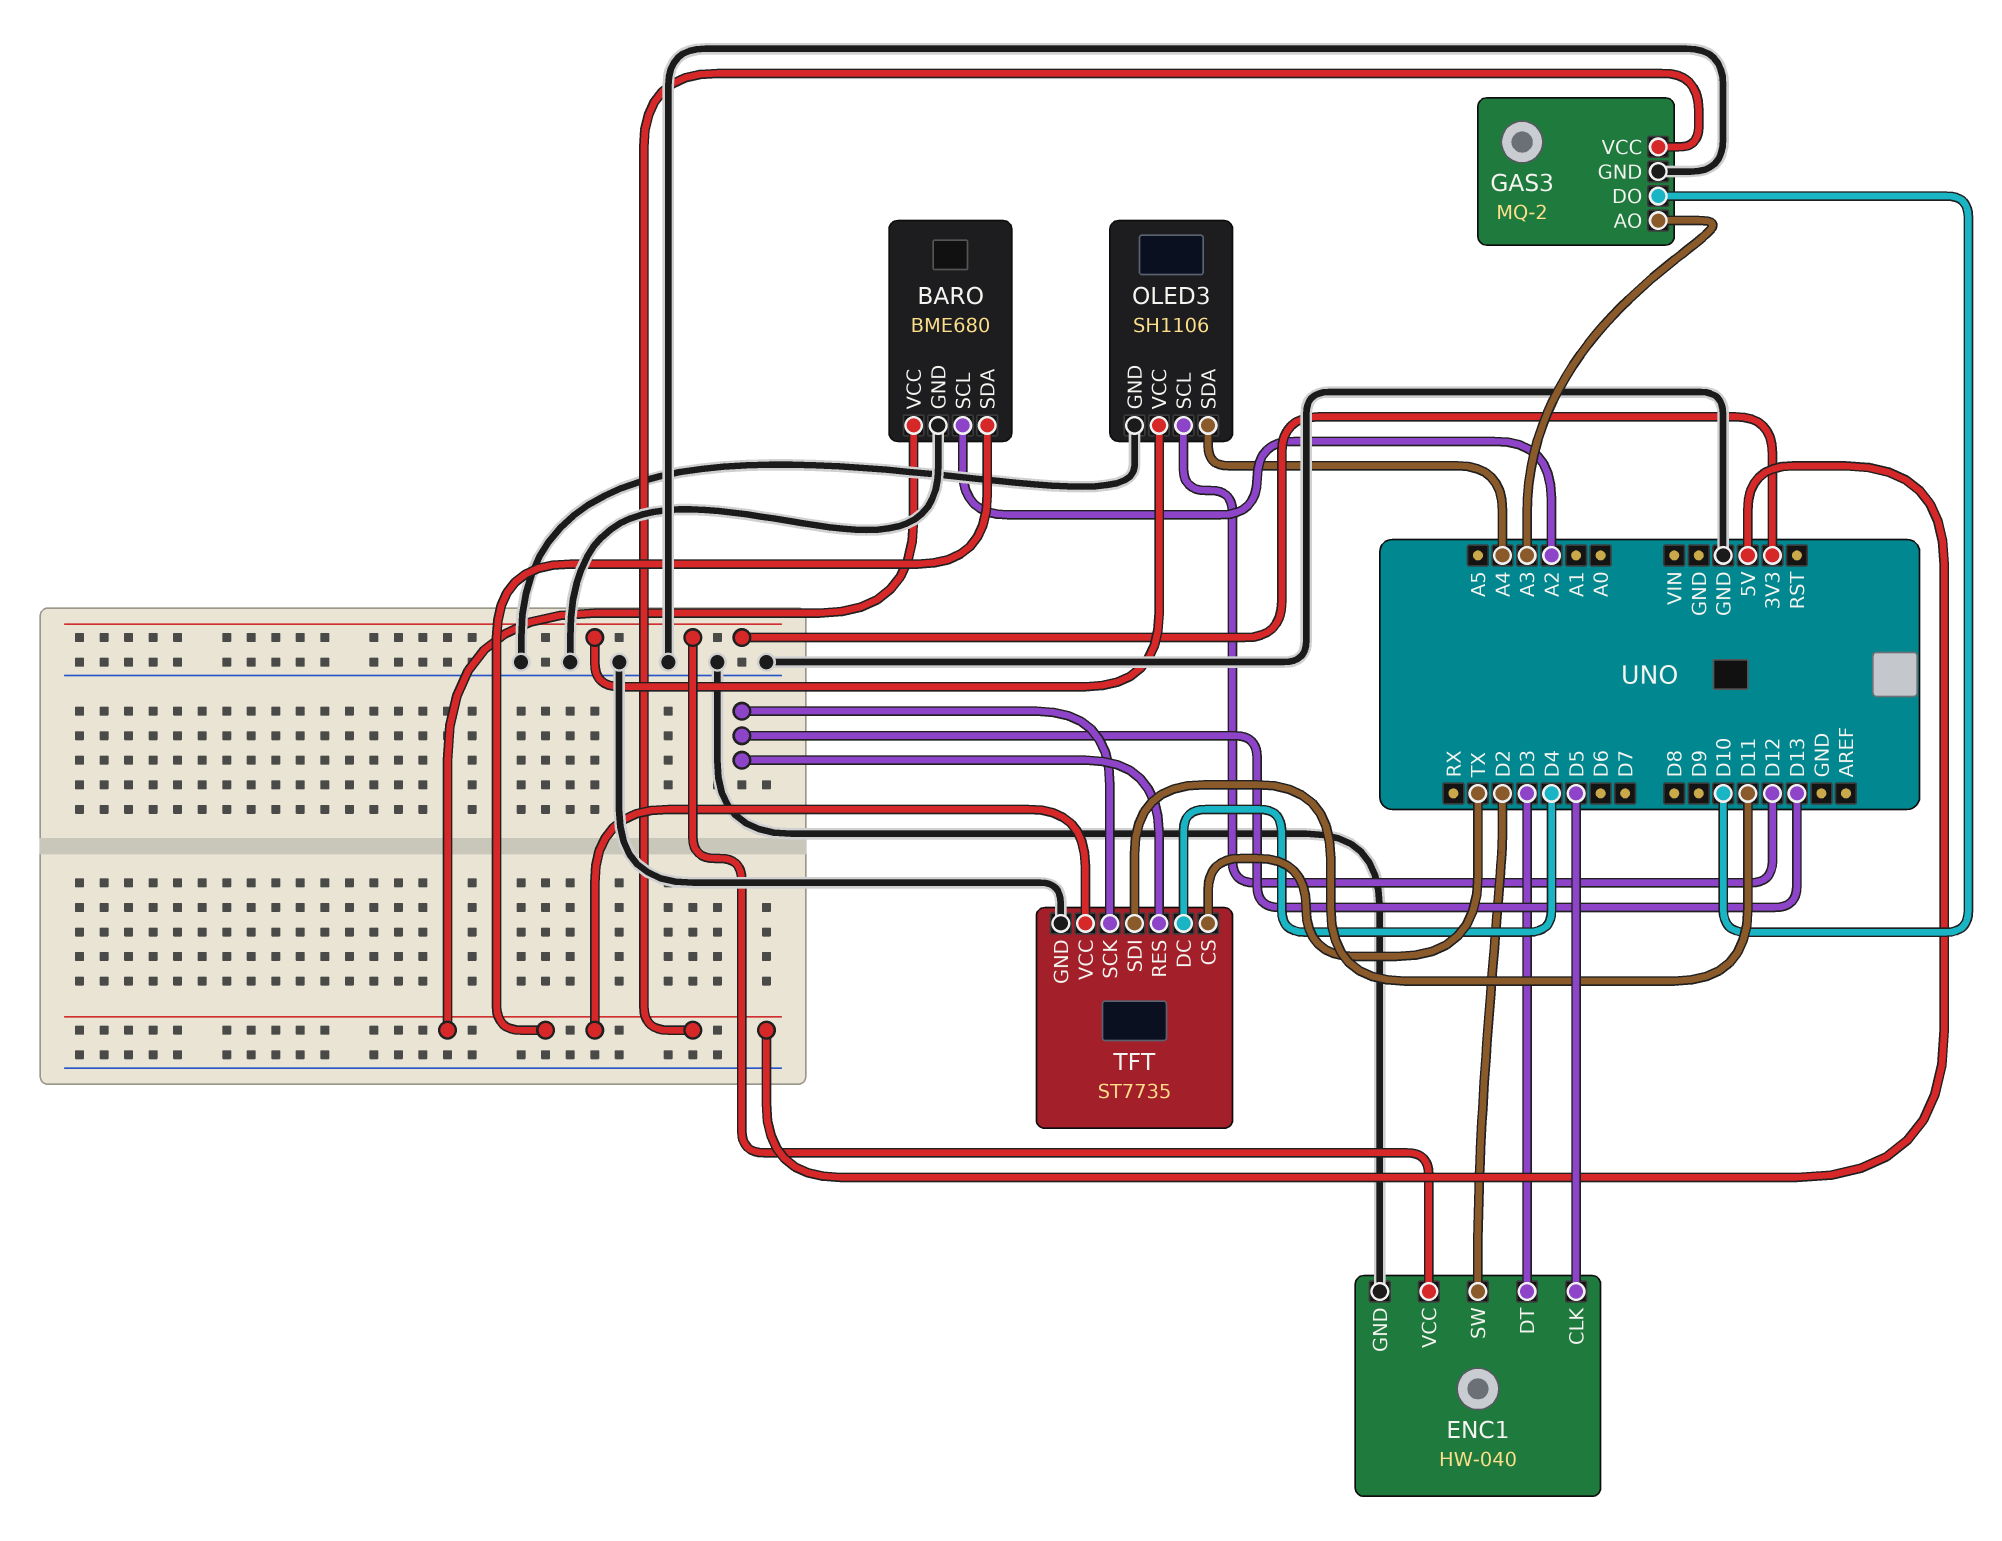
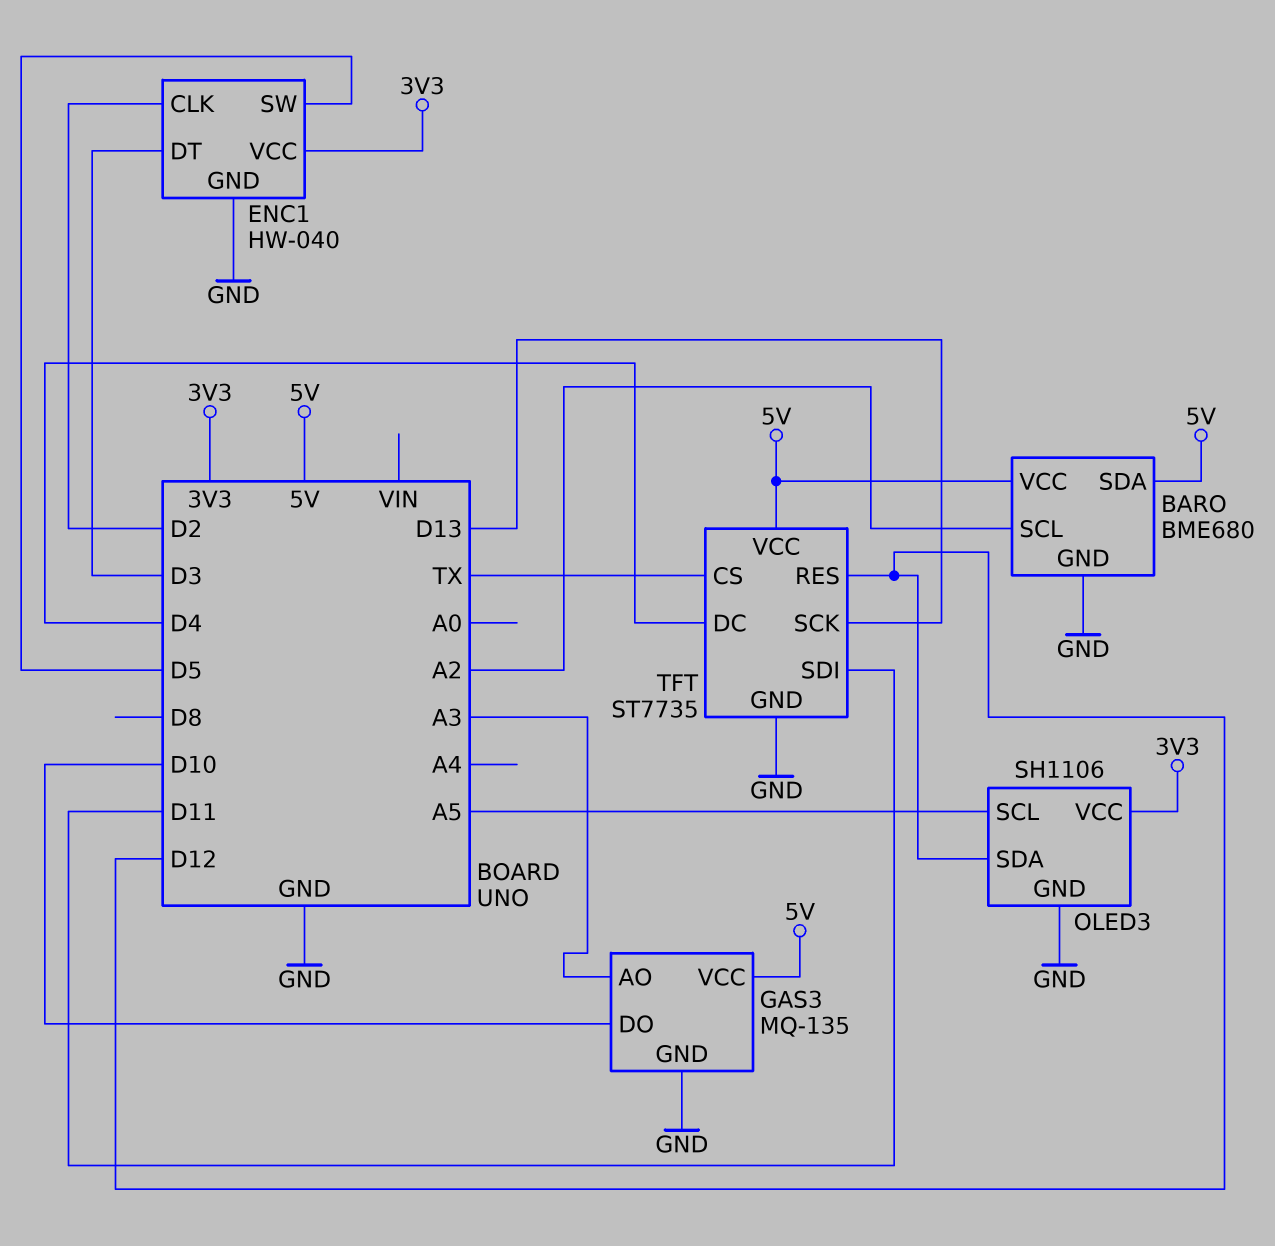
ENC1 pin CLK: D5 -> D2
ENC1 pin SW: D2 -> D5
GAS3: MQ-2 -> MQ-135
OLED3 pin SCL: D12 -> A5
OLED3 pin SDA: A4 -> D12
TFT pin RES: D13 -> D12

